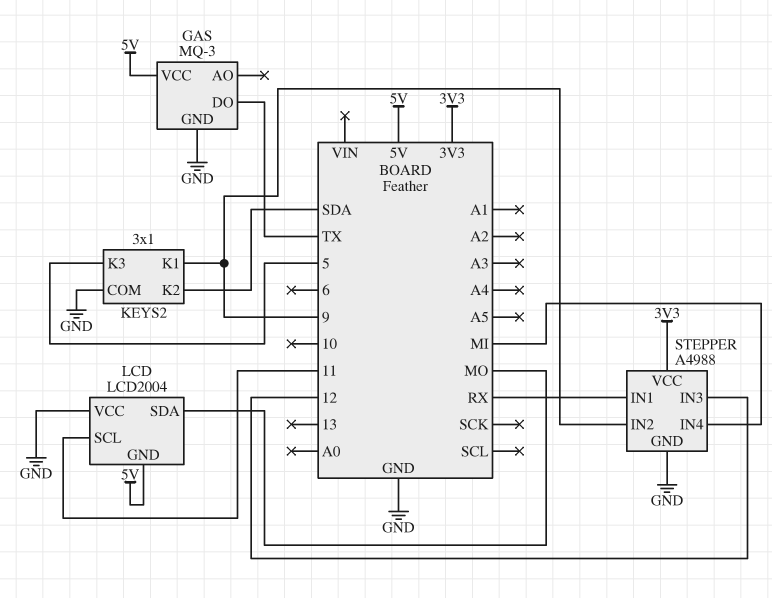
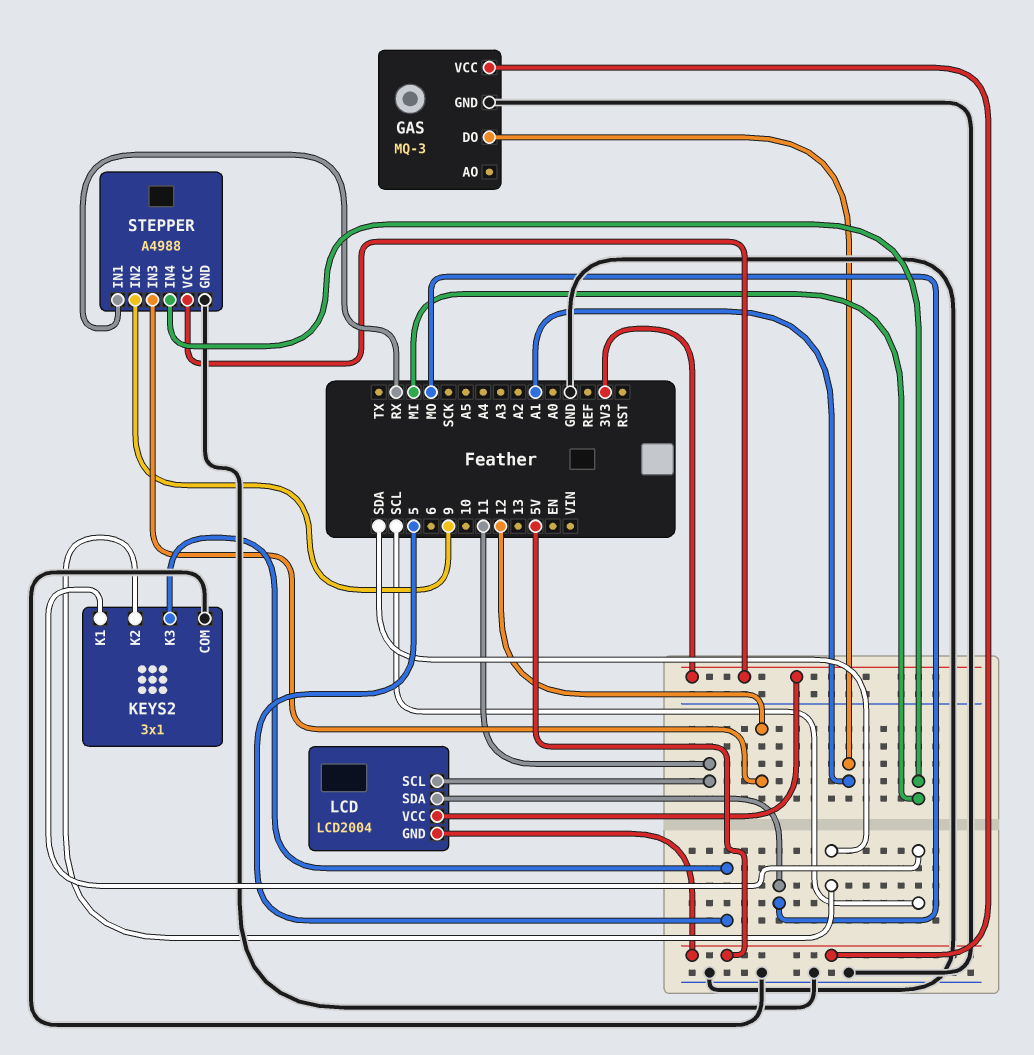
GAS pin DO: TX -> A1
KEYS2 pin K1: 9 -> SCL
LCD pin VCC: GND -> 3V3

